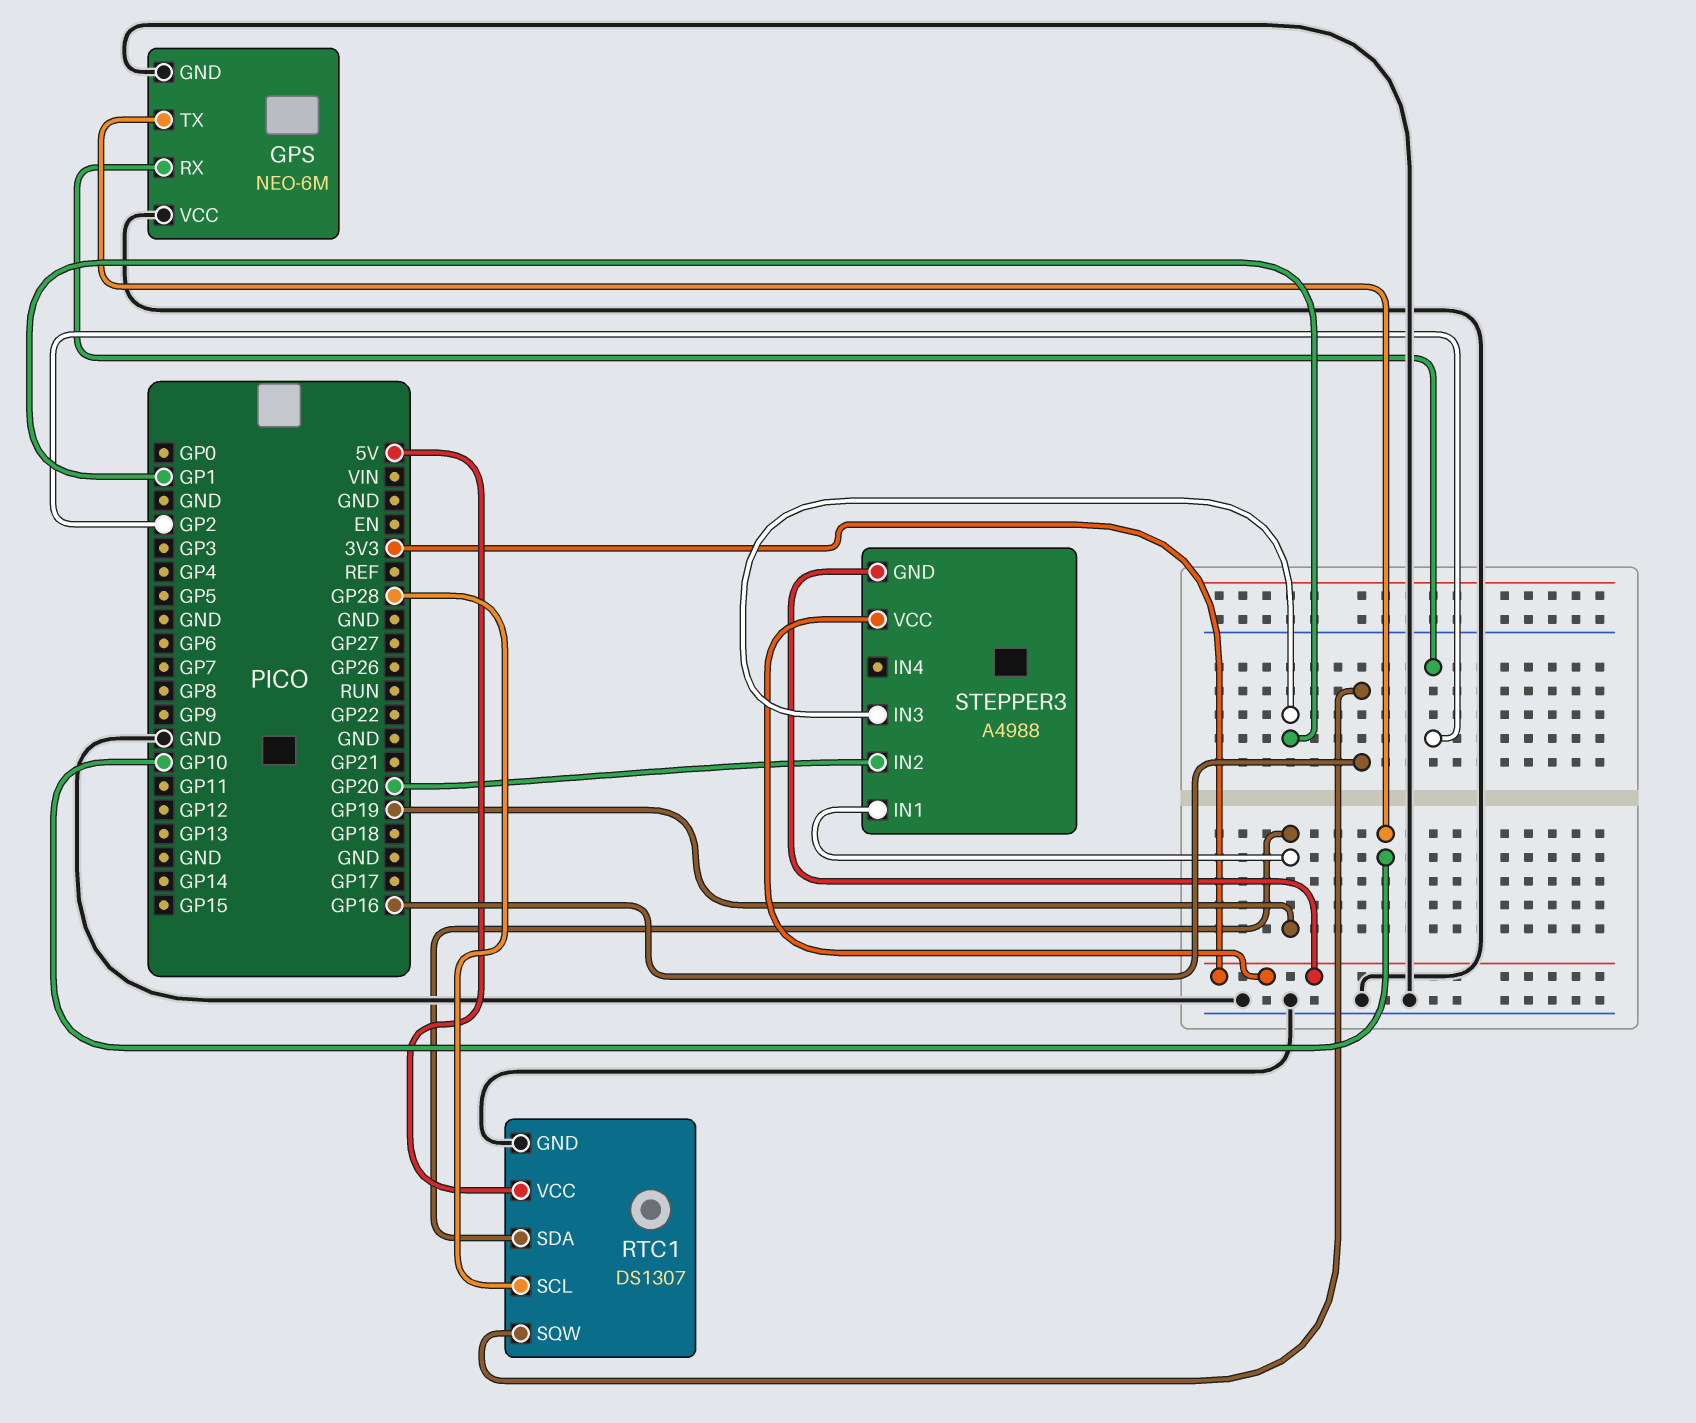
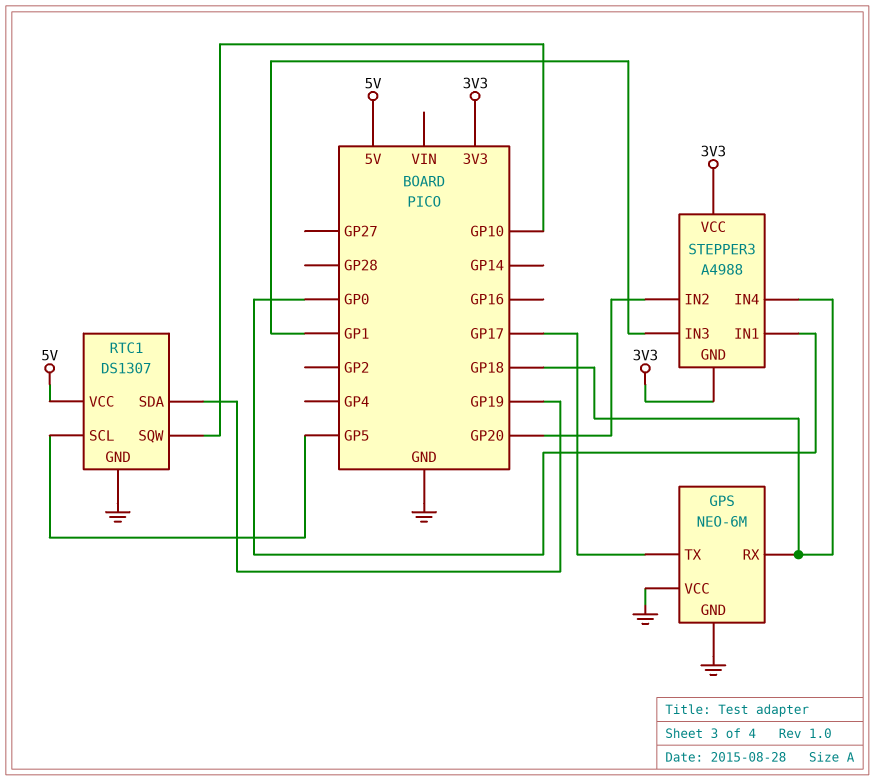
GPS pin RX: GP2 -> GP18
GPS pin TX: GP10 -> GP17
RTC1 pin SCL: GP28 -> GP5
RTC1 pin SQW: GP16 -> GP10
STEPPER3 pin IN1: GP19 -> GP0
STEPPER3 pin IN4: none -> GP18

